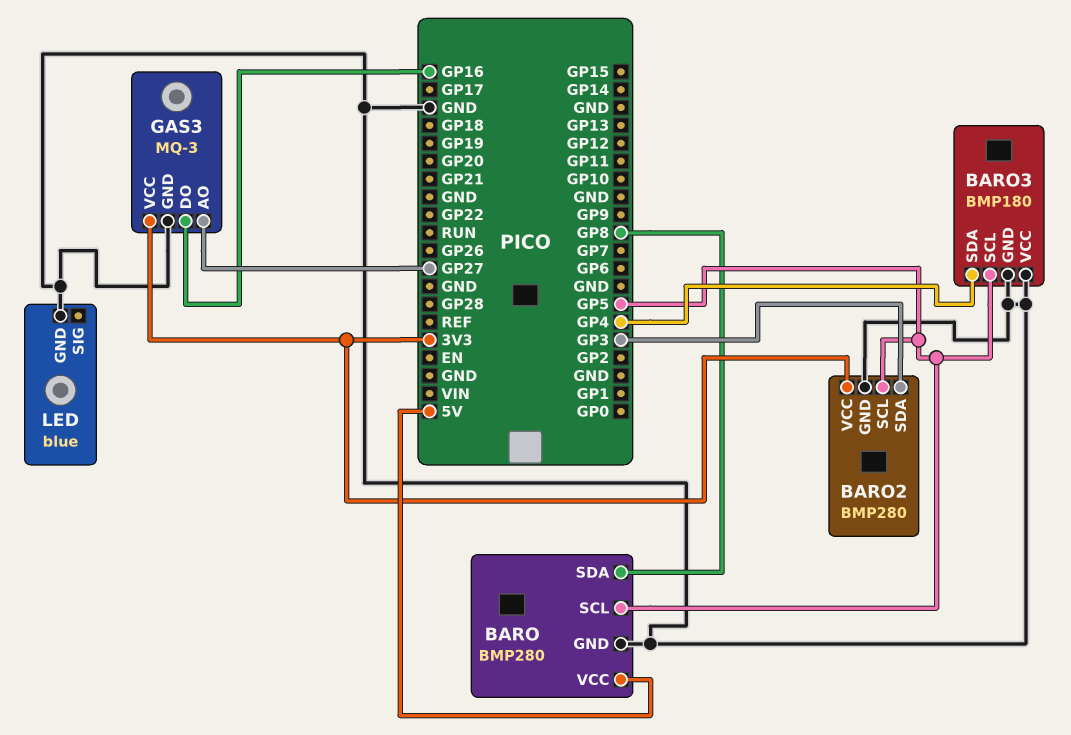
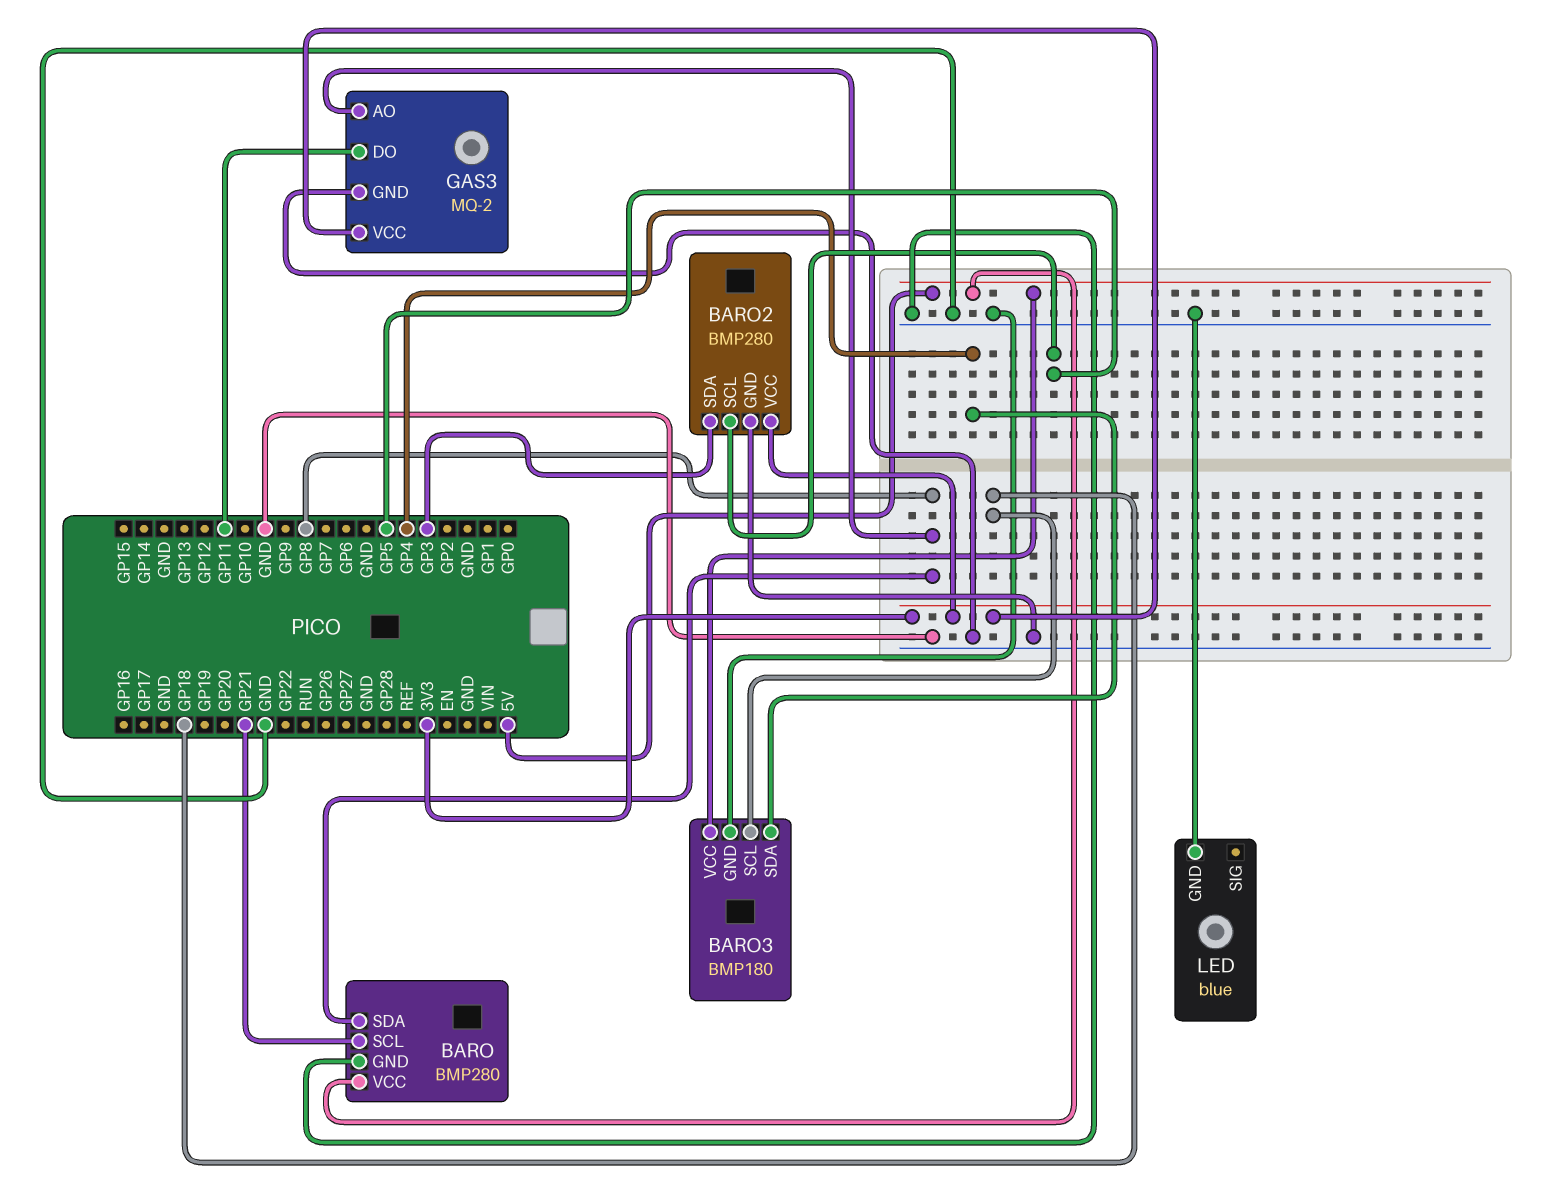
BARO pin SCL: GP5 -> GP21
BARO3 pin SCL: GP5 -> GP18
BARO3 pin VCC: GND -> 5V
GAS3: MQ-3 -> MQ-2
GAS3 pin AO: GP27 -> GP8
GAS3 pin DO: GP16 -> GP11

